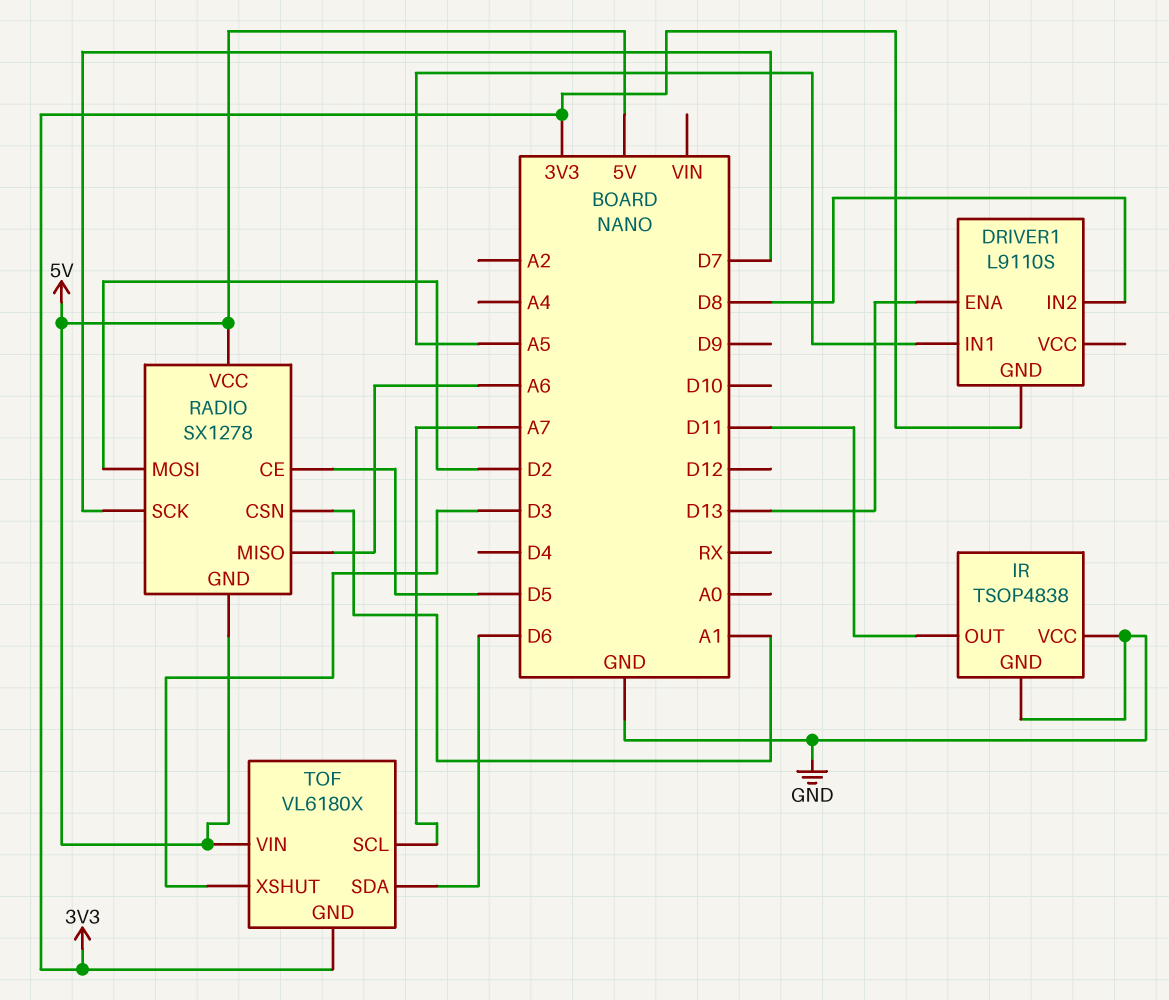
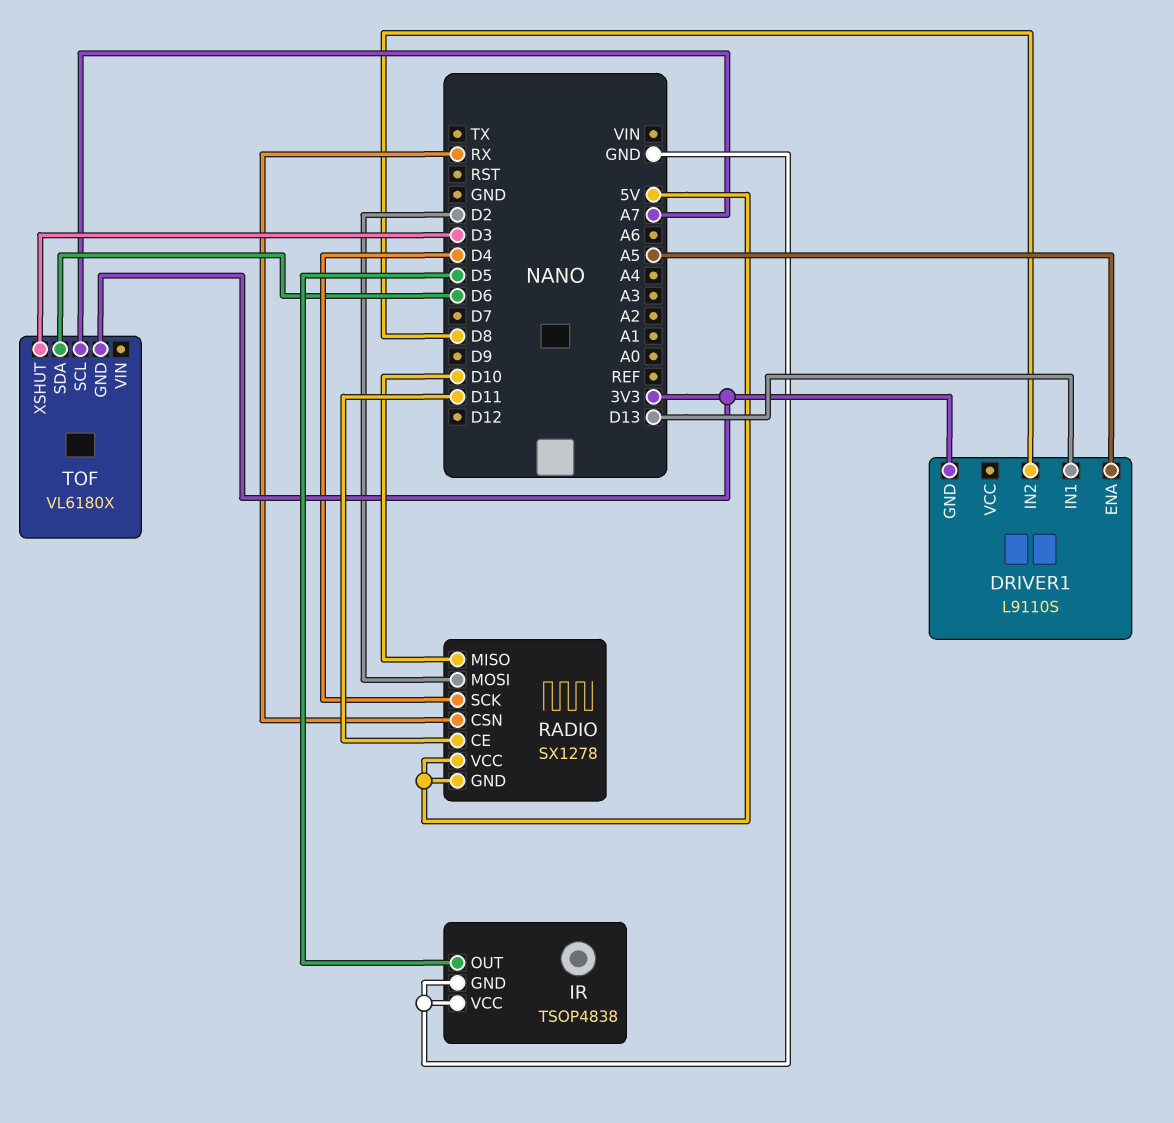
DRIVER1 pin ENA: D13 -> A5
DRIVER1 pin IN1: A5 -> D13
IR pin OUT: D11 -> D5
RADIO pin CE: D5 -> D11
RADIO pin CSN: A1 -> RX
RADIO pin MISO: A6 -> D10
RADIO pin SCK: D7 -> D4
TOF pin VIN: 5V -> none

